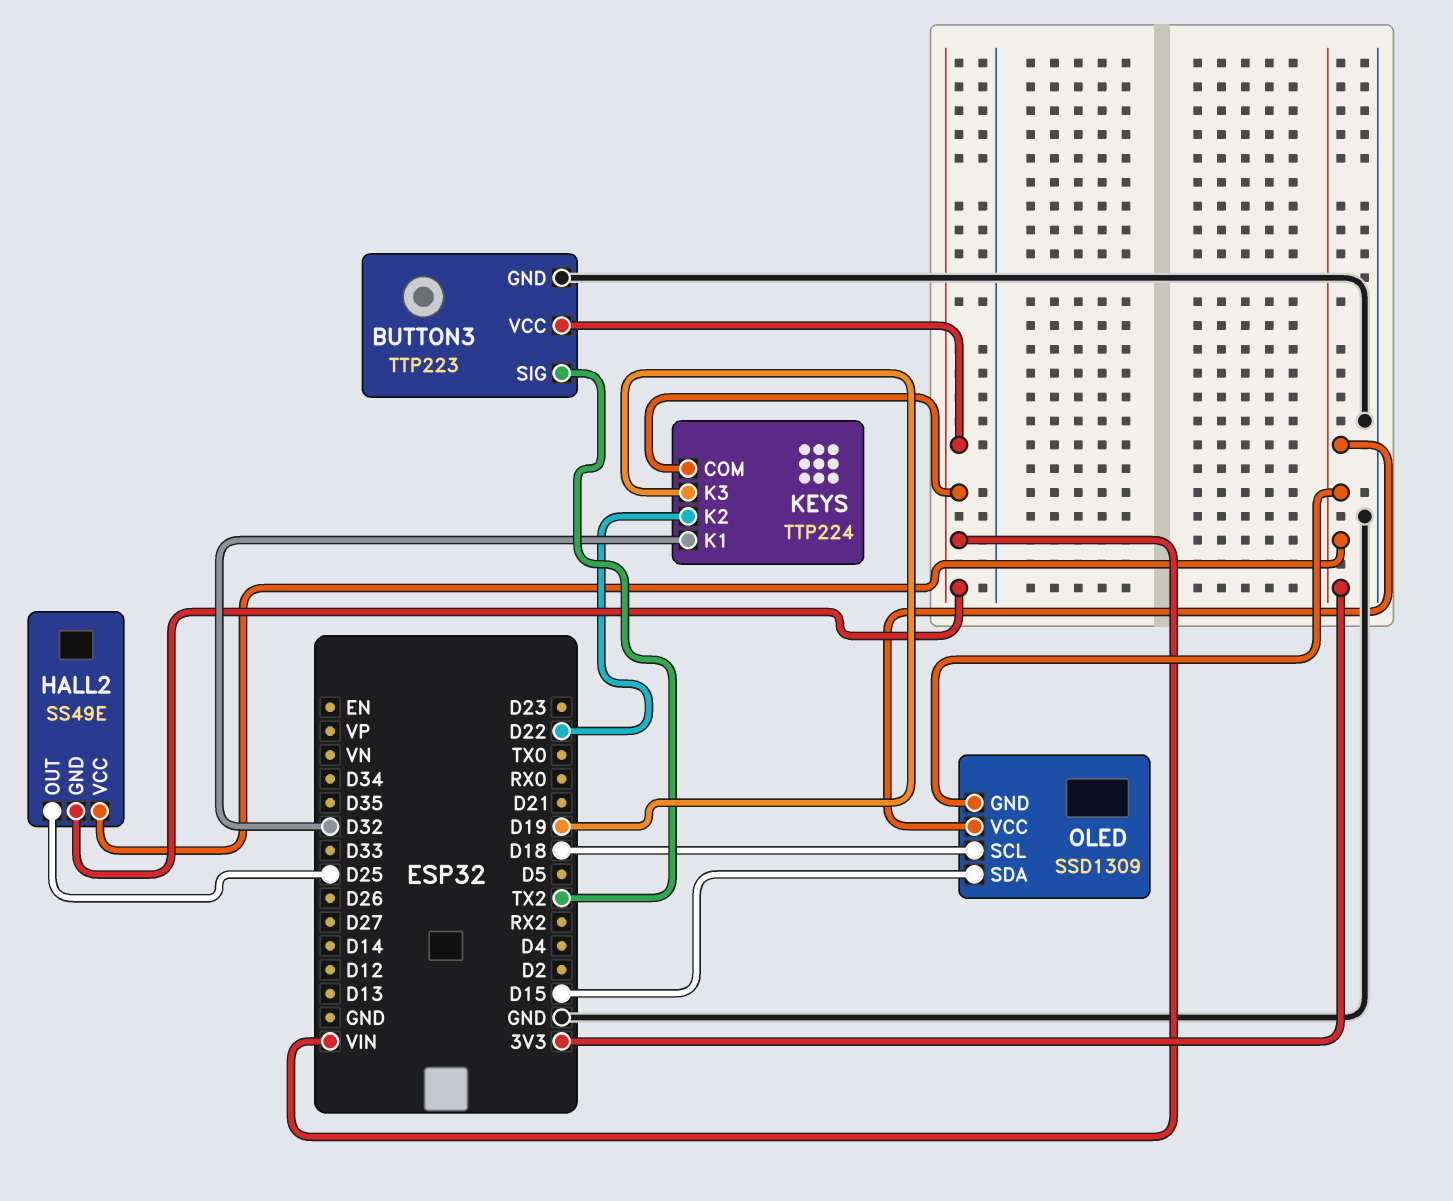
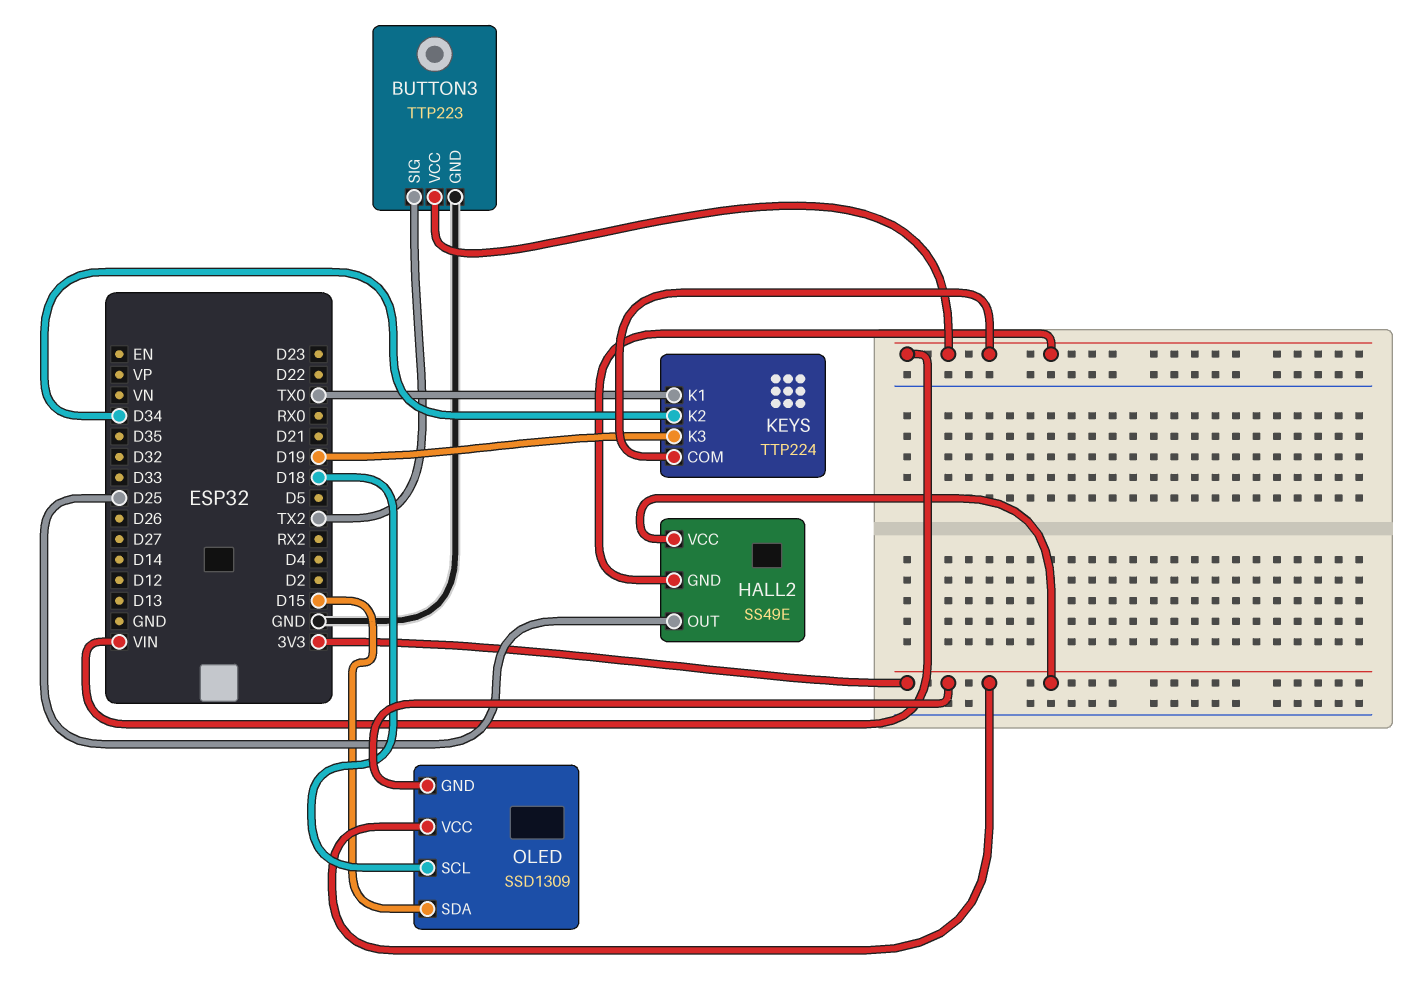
KEYS pin K1: D32 -> TX0
KEYS pin K2: D22 -> D34

